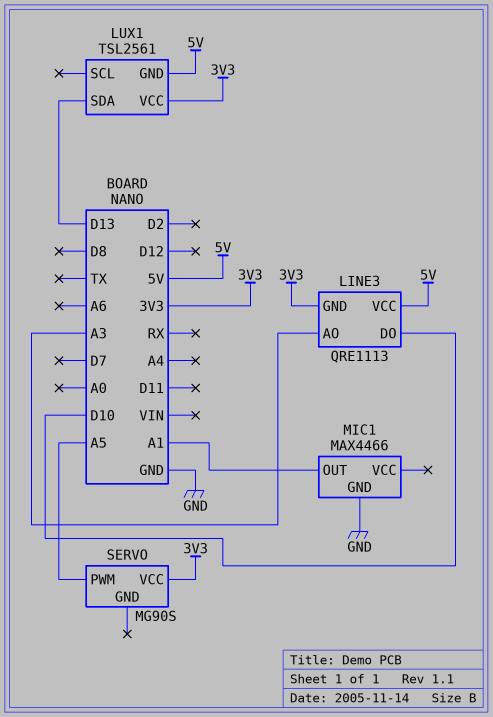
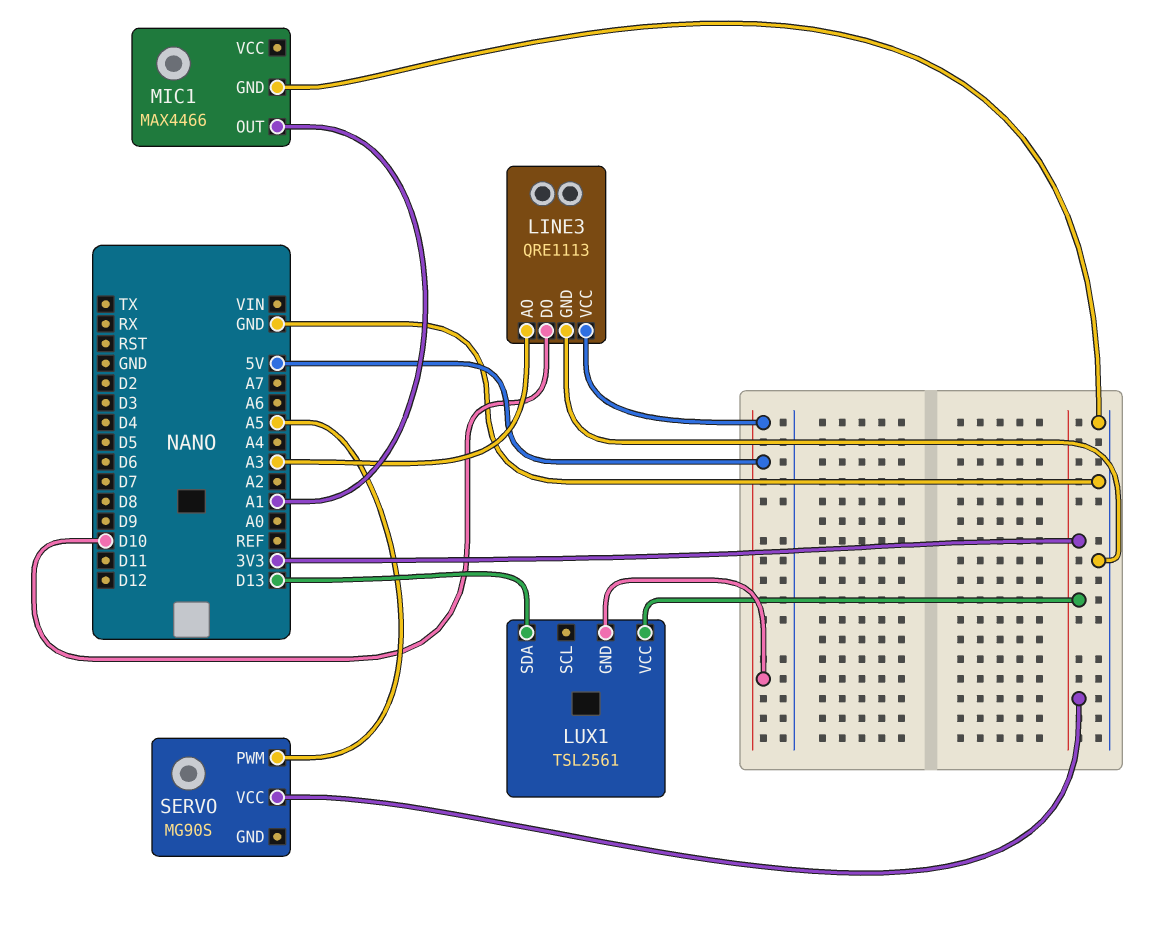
LINE3 pin GND: 3V3 -> GND

